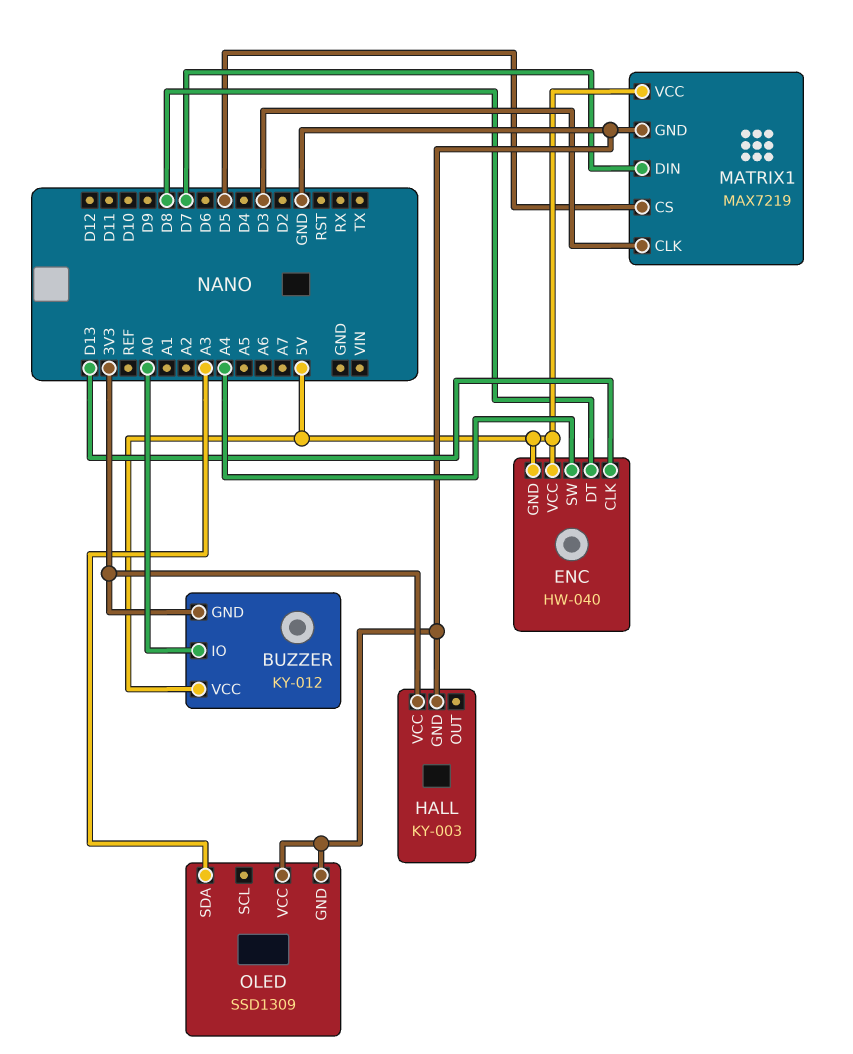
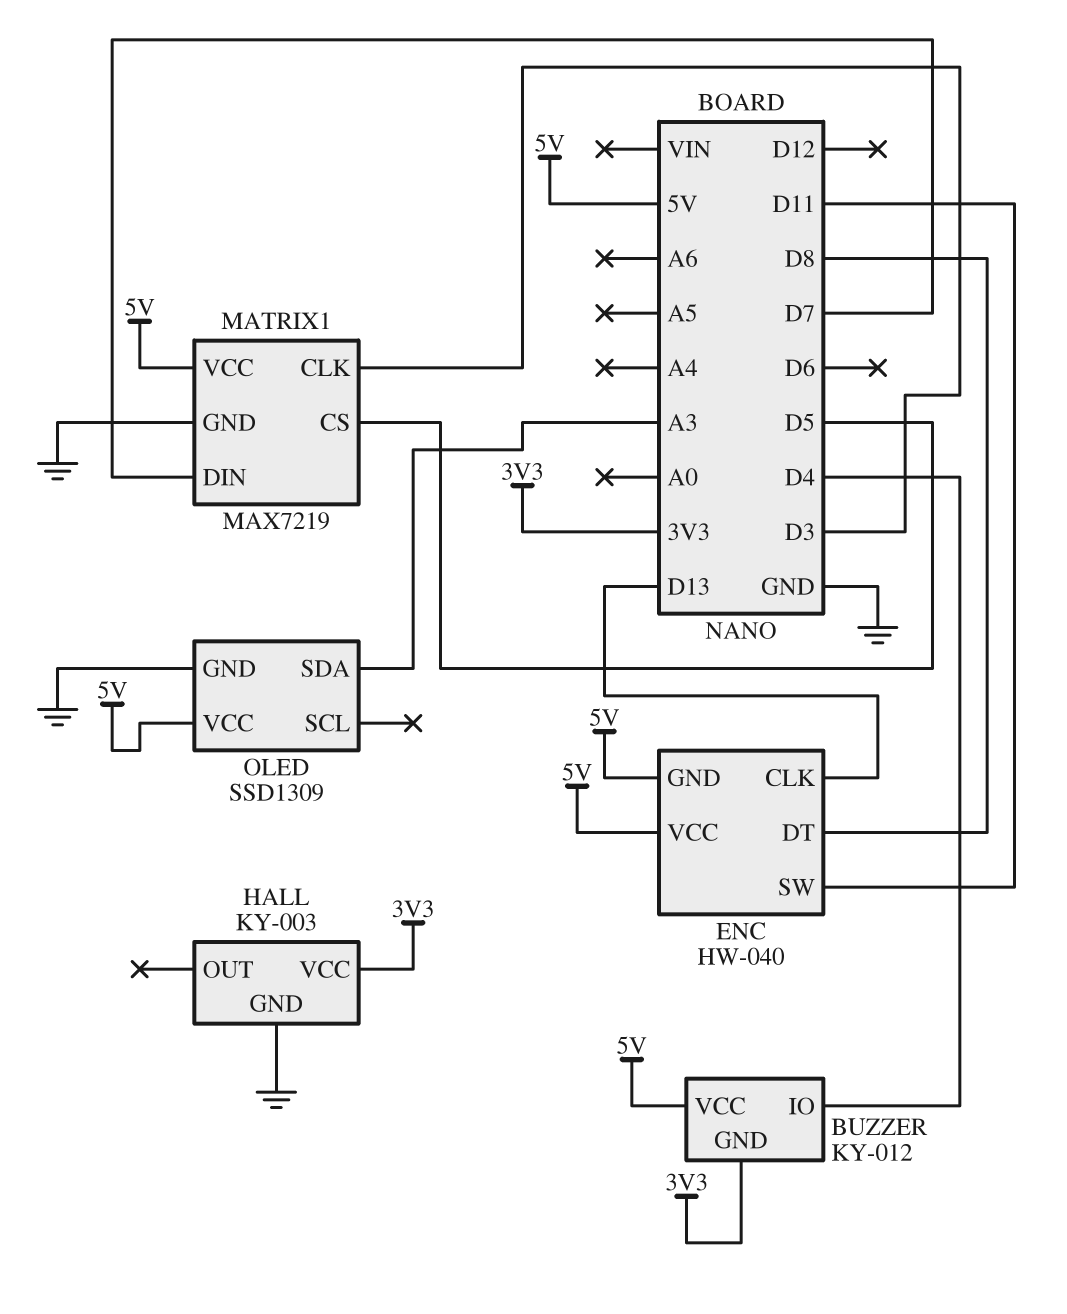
BUZZER pin IO: A0 -> D4
ENC pin SW: A4 -> D11
OLED pin VCC: GND -> 5V

